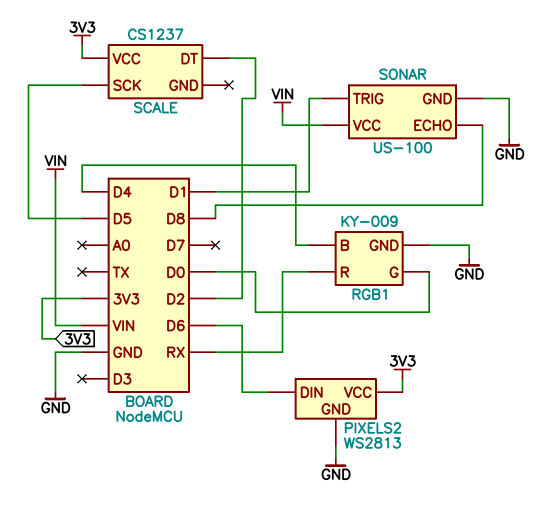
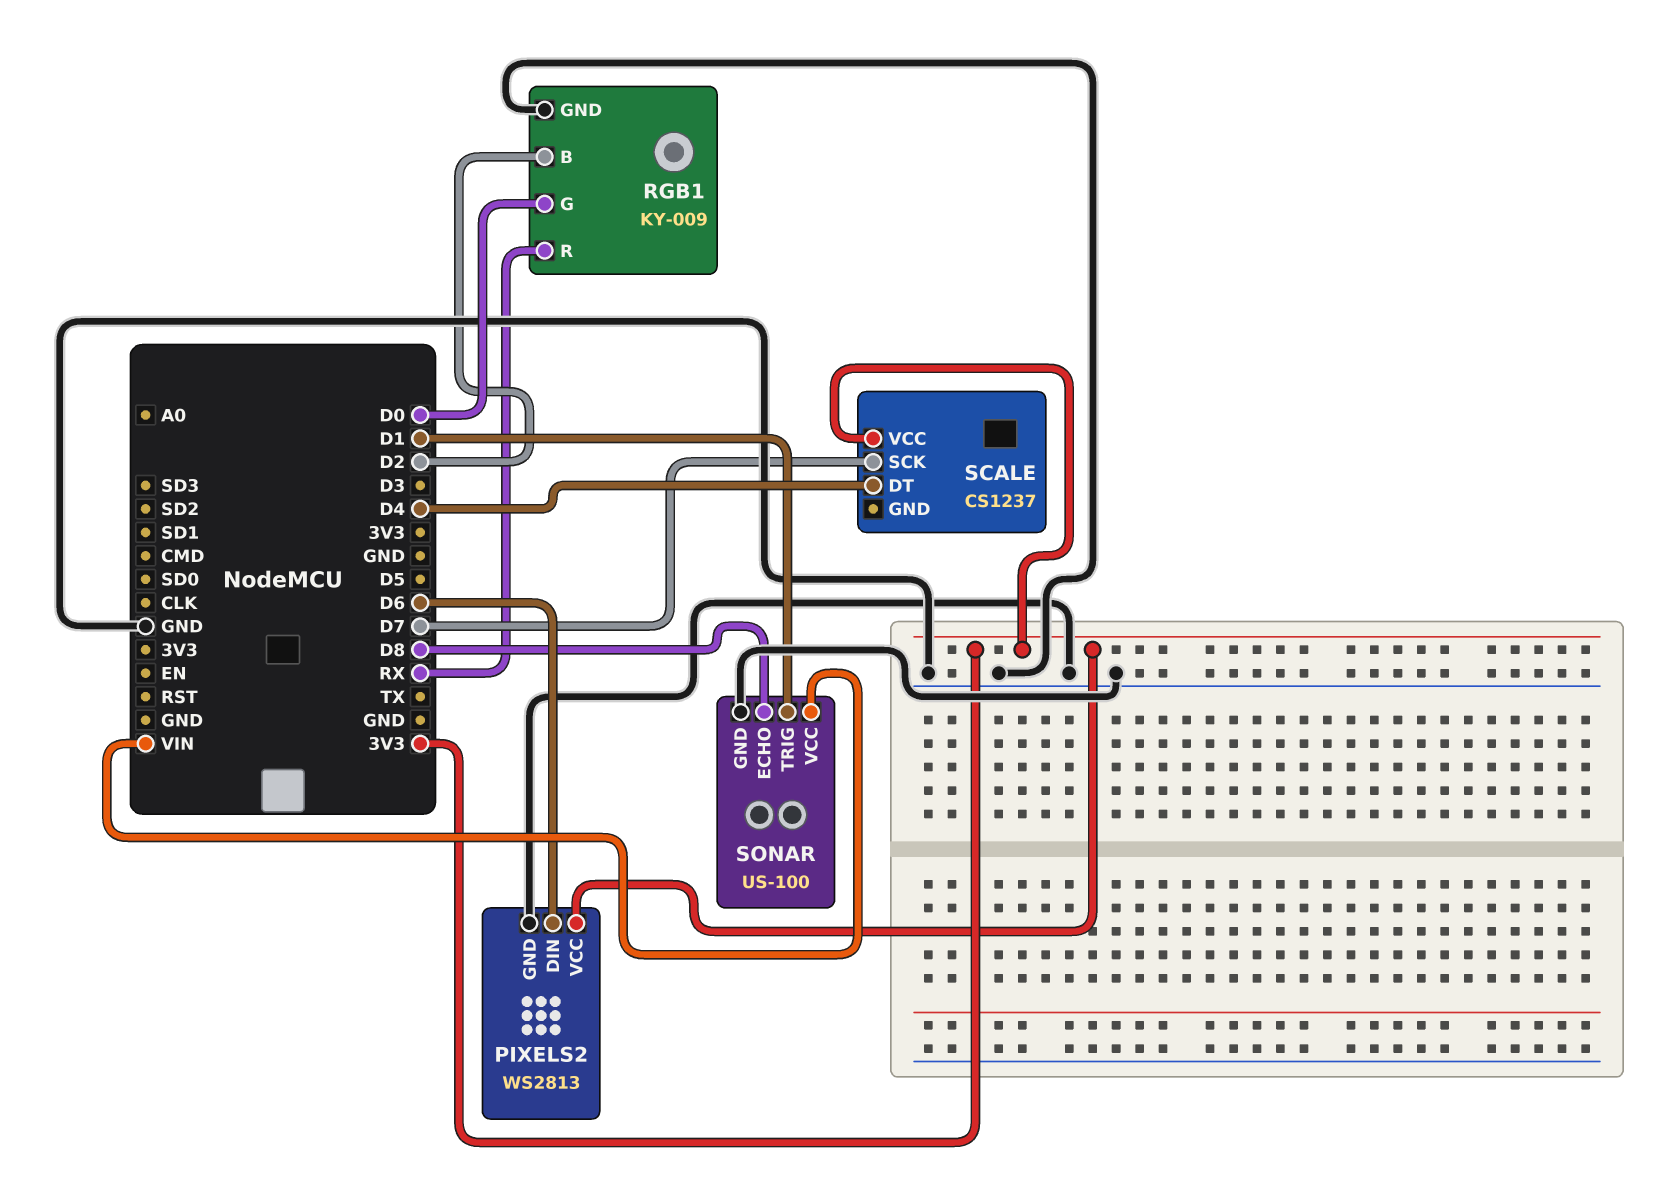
RGB1 pin B: D4 -> D2
SCALE pin DT: D2 -> D4
SCALE pin SCK: D5 -> D7

